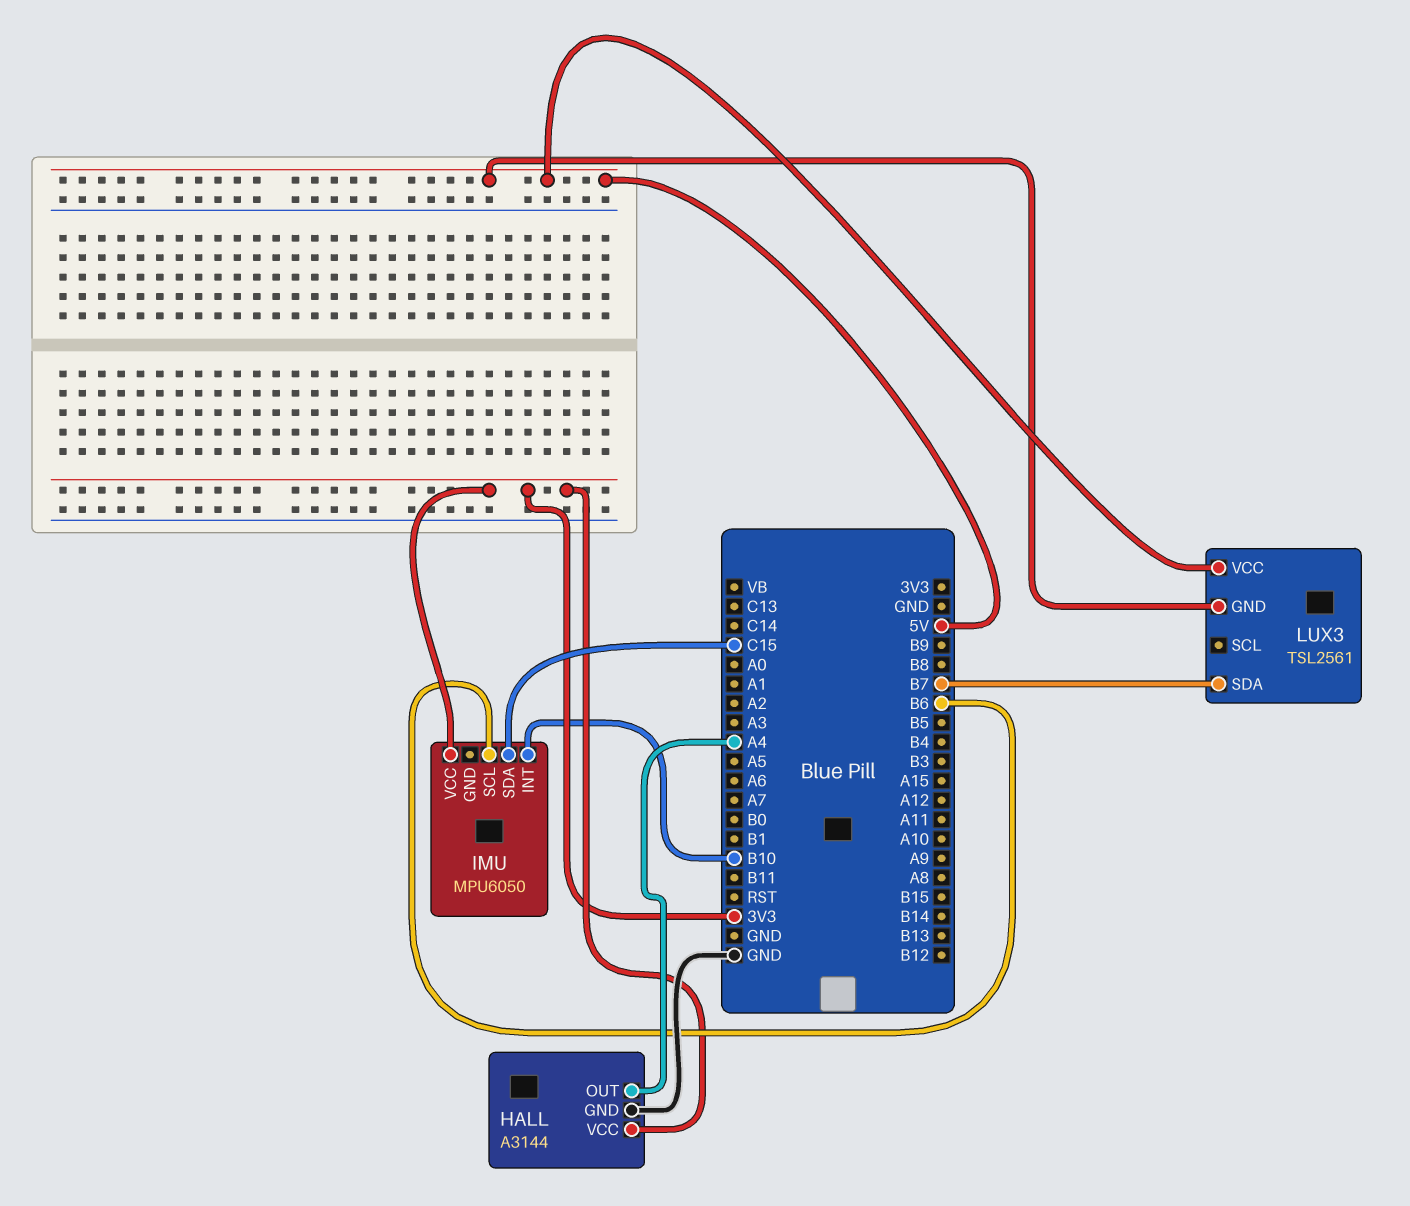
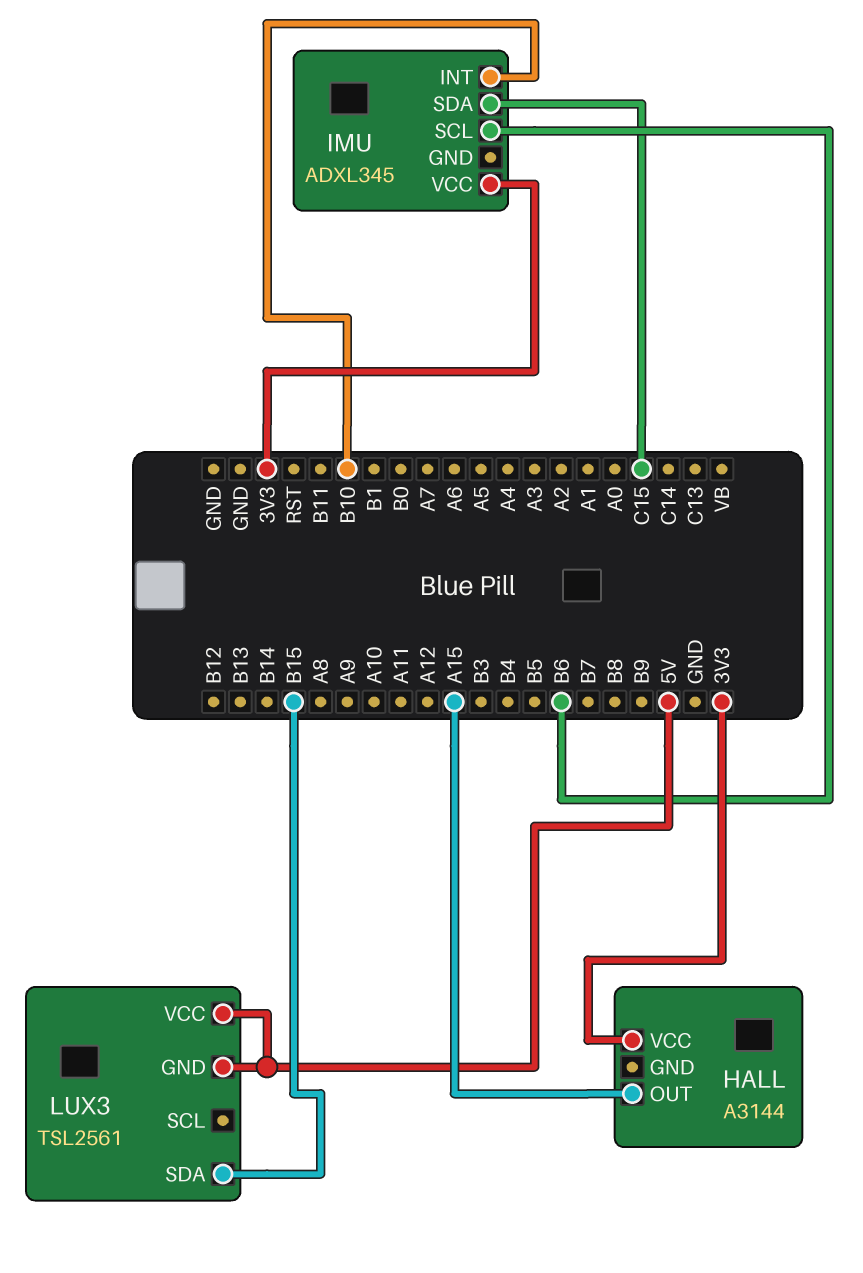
HALL pin GND: GND -> none
HALL pin OUT: A4 -> A15
IMU: MPU6050 -> ADXL345
LUX3 pin SDA: B7 -> B15

